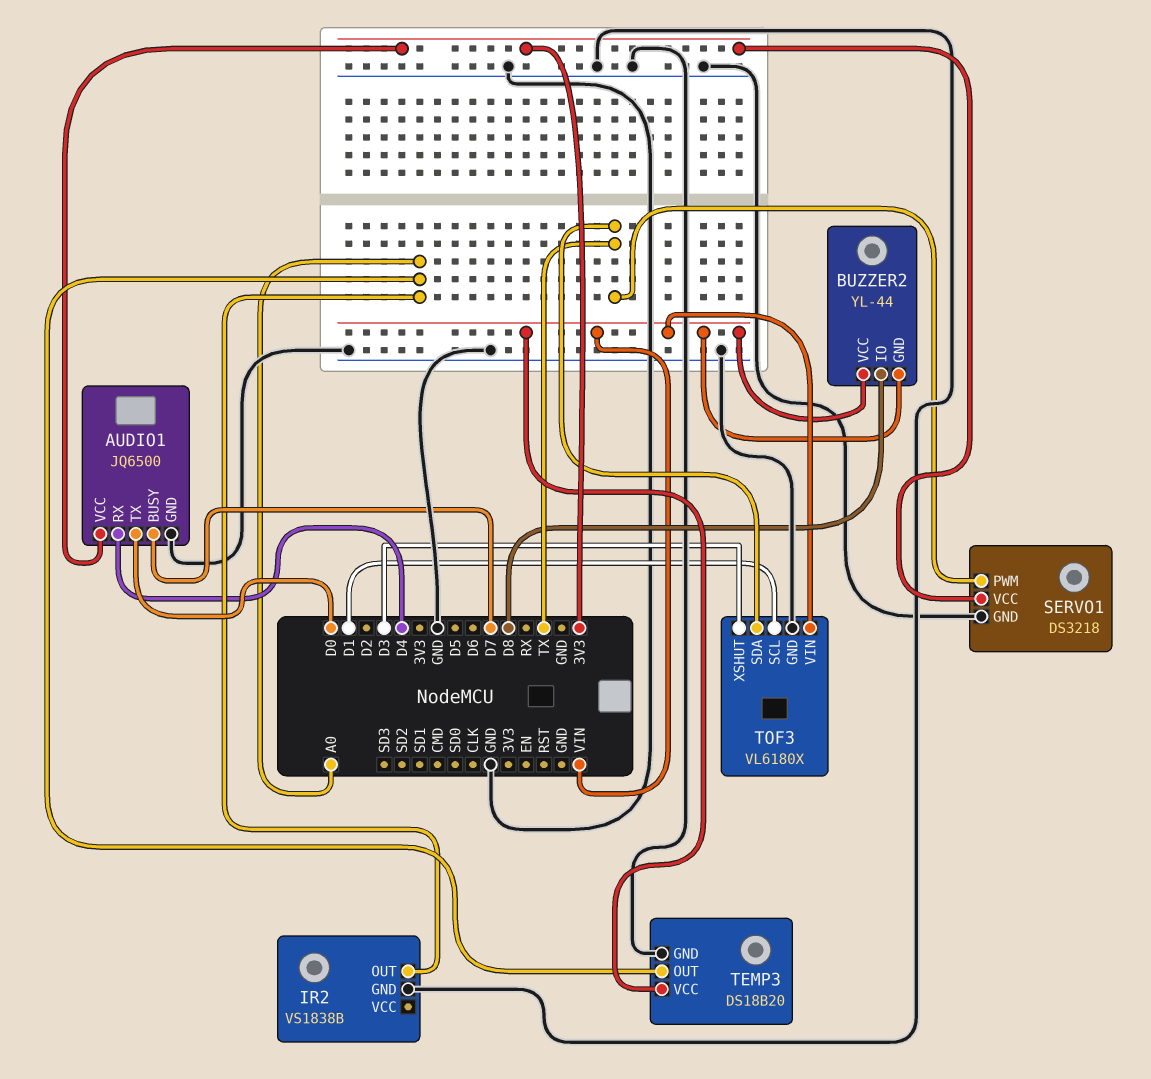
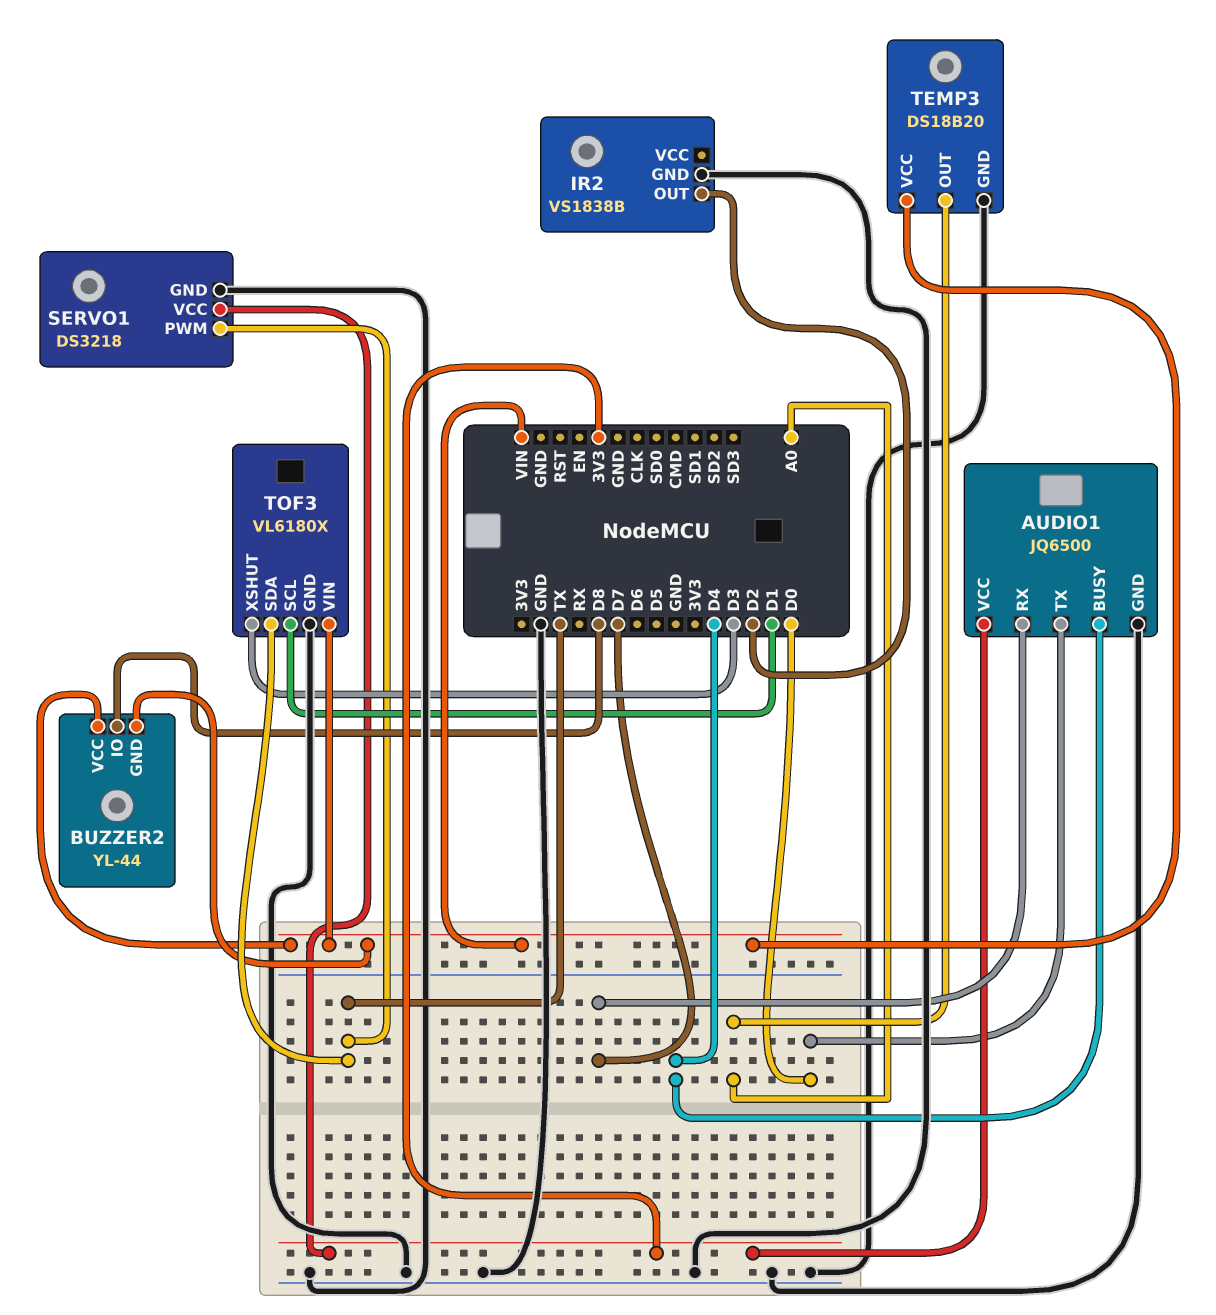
AUDIO1 pin BUSY: D7 -> D4
AUDIO1 pin RX: D4 -> D7
IR2 pin OUT: A0 -> D2

